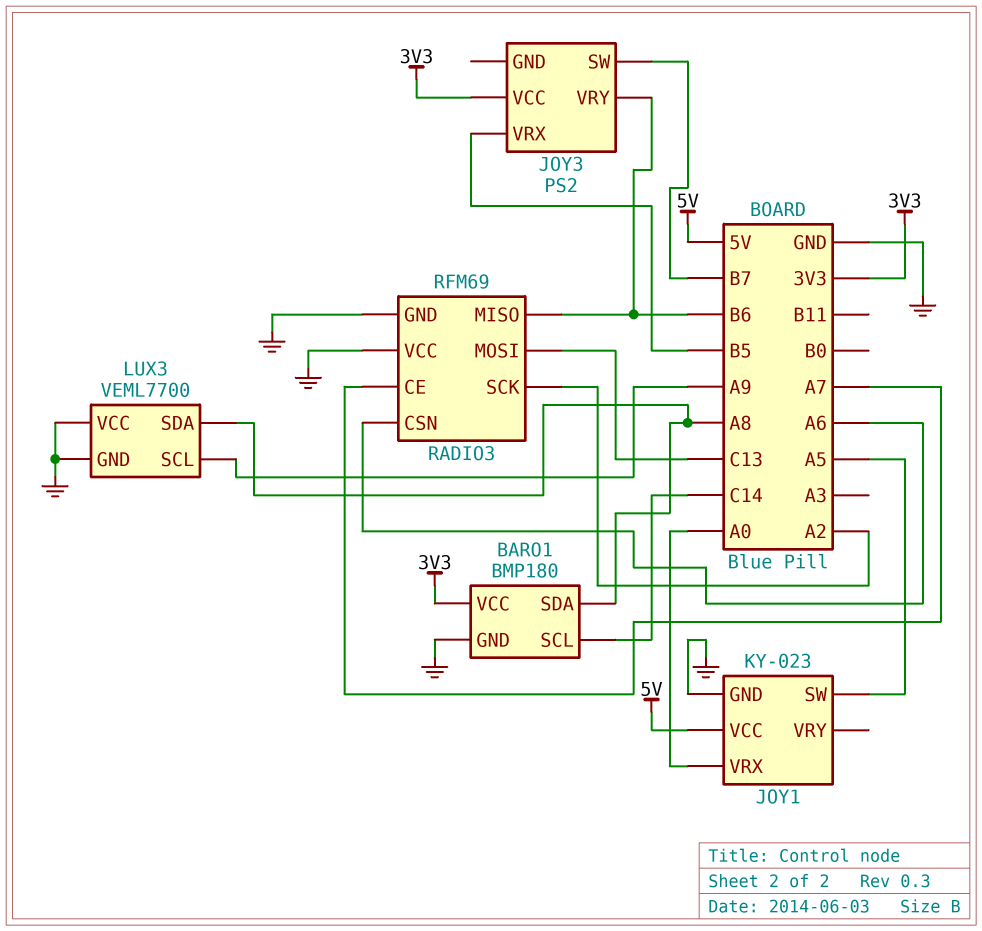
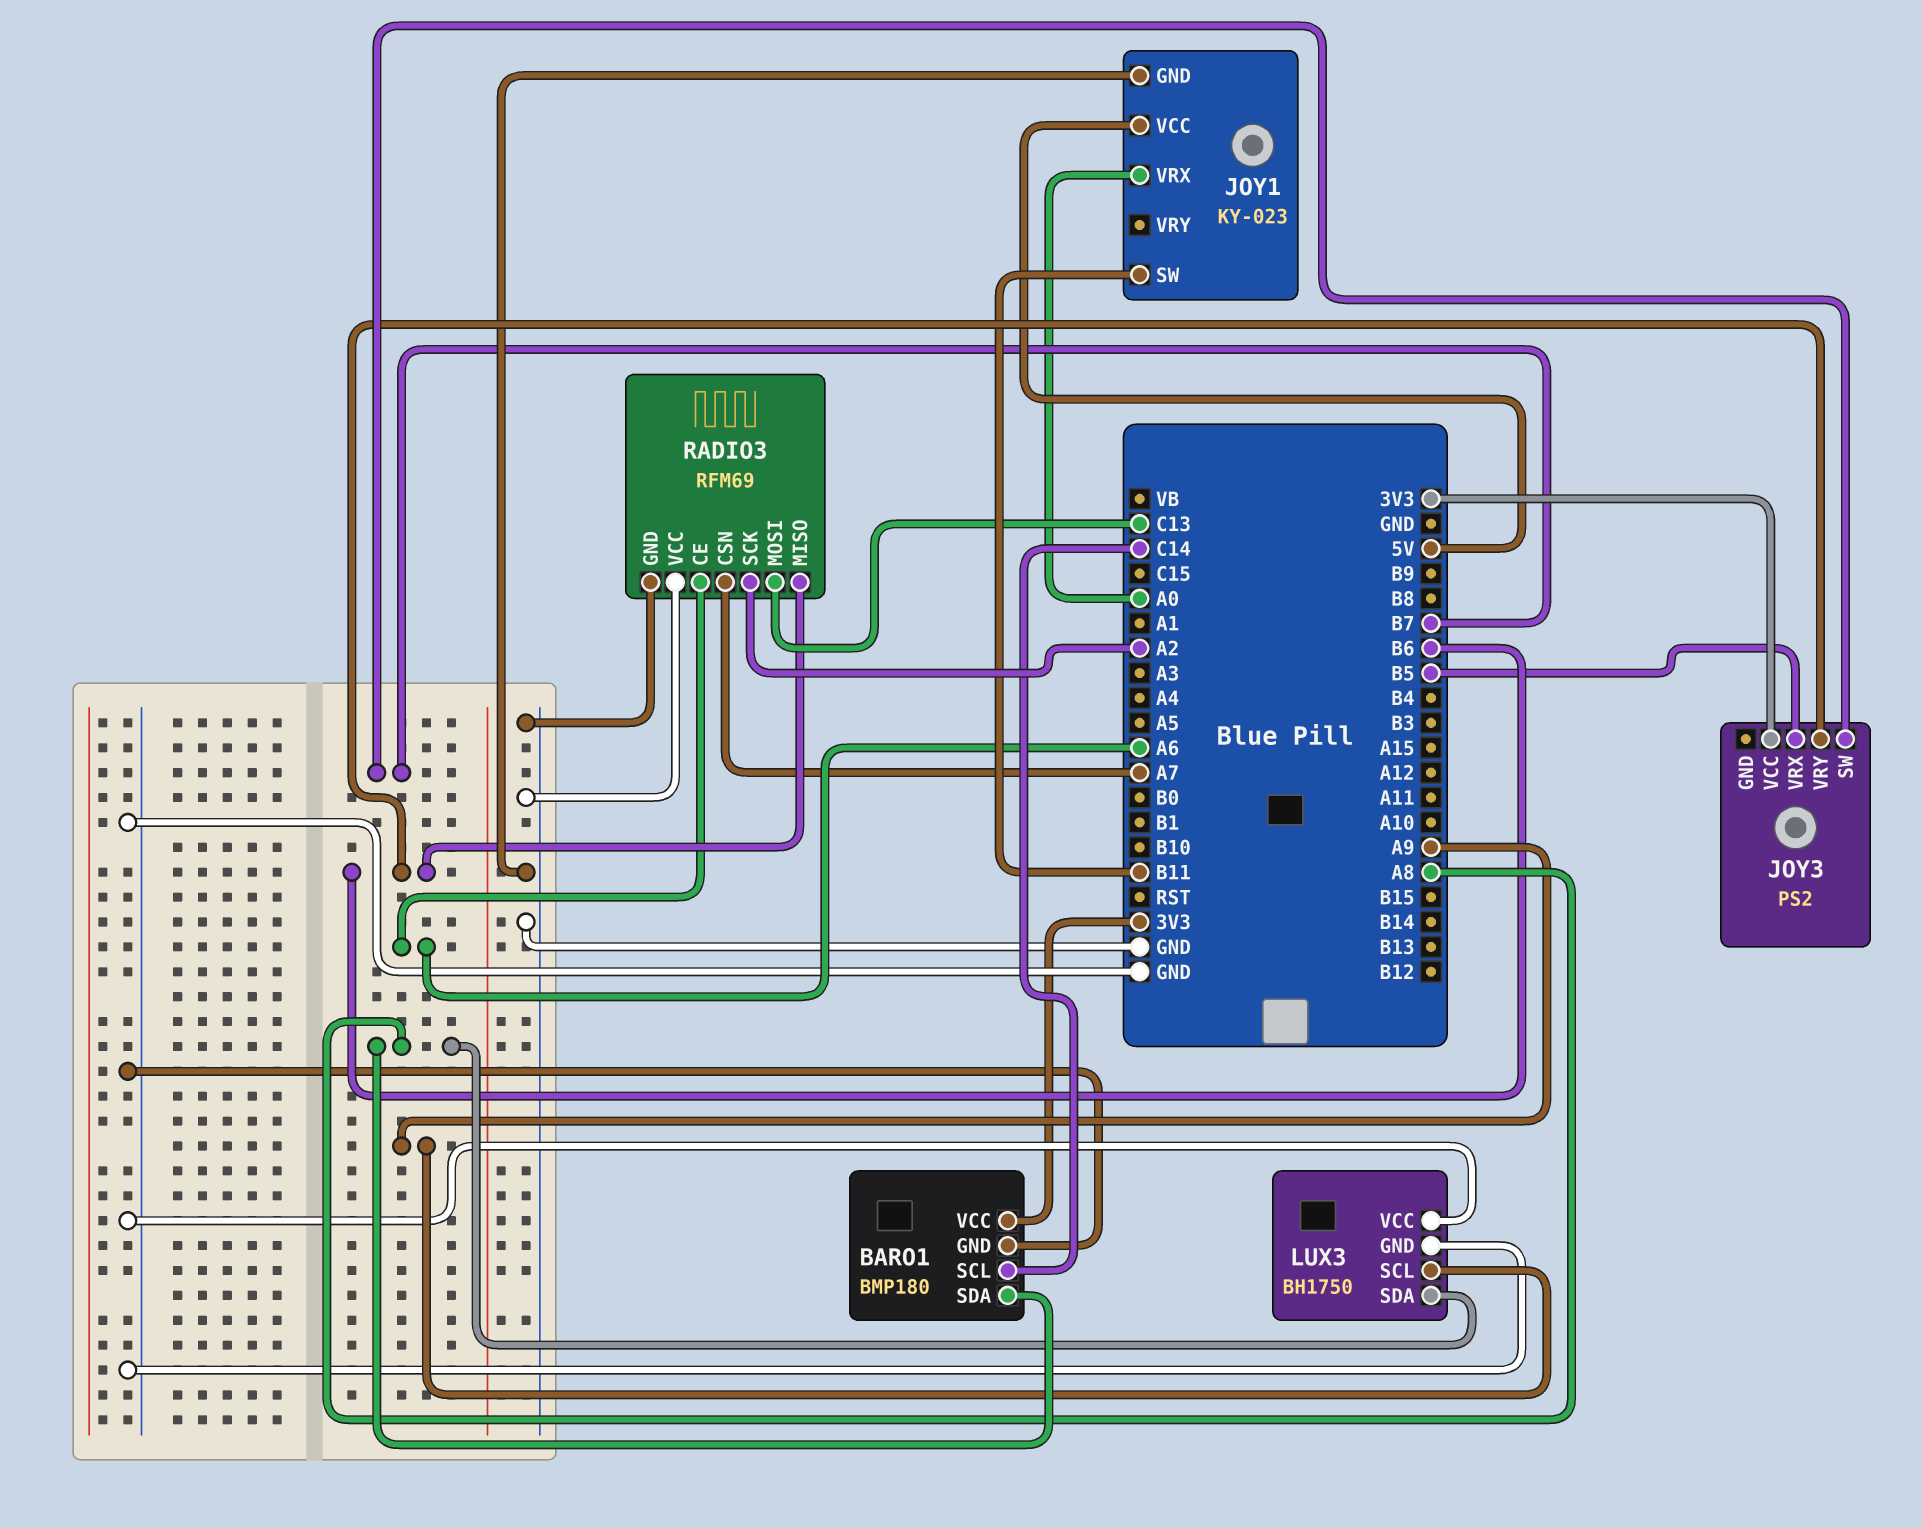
JOY1 pin SW: A5 -> B11
LUX3: VEML7700 -> BH1750
RADIO3 pin CE: A7 -> A6
RADIO3 pin CSN: A6 -> A7

